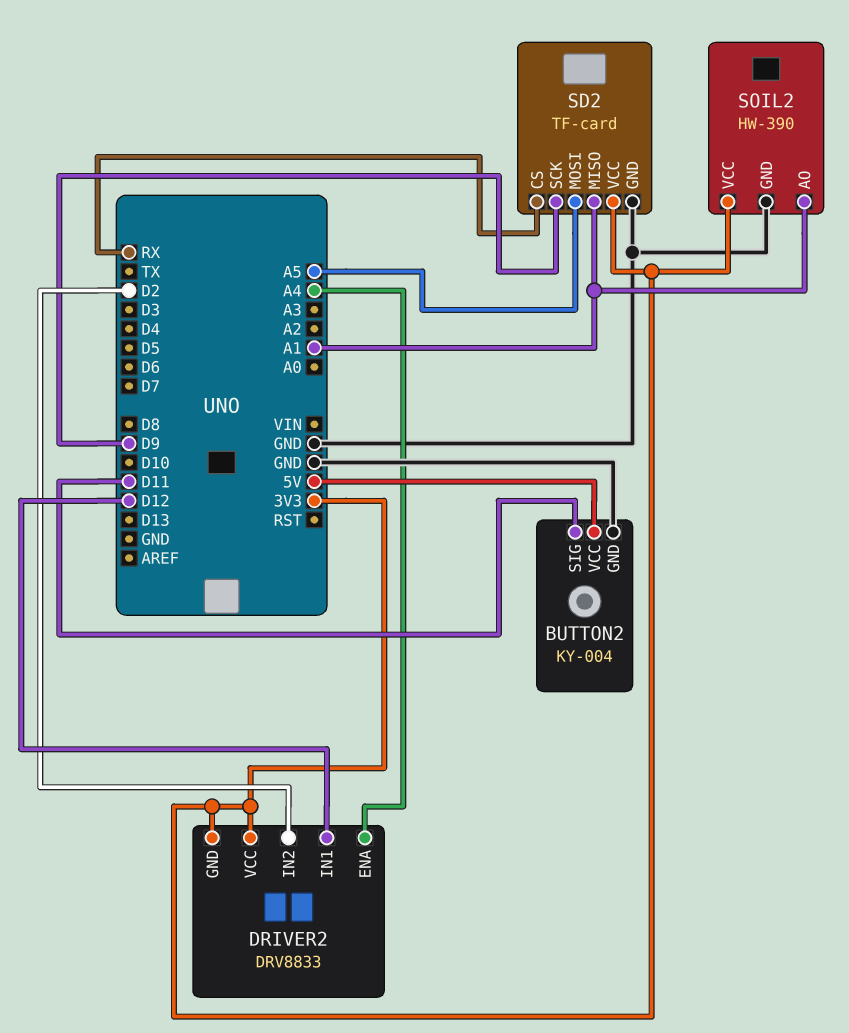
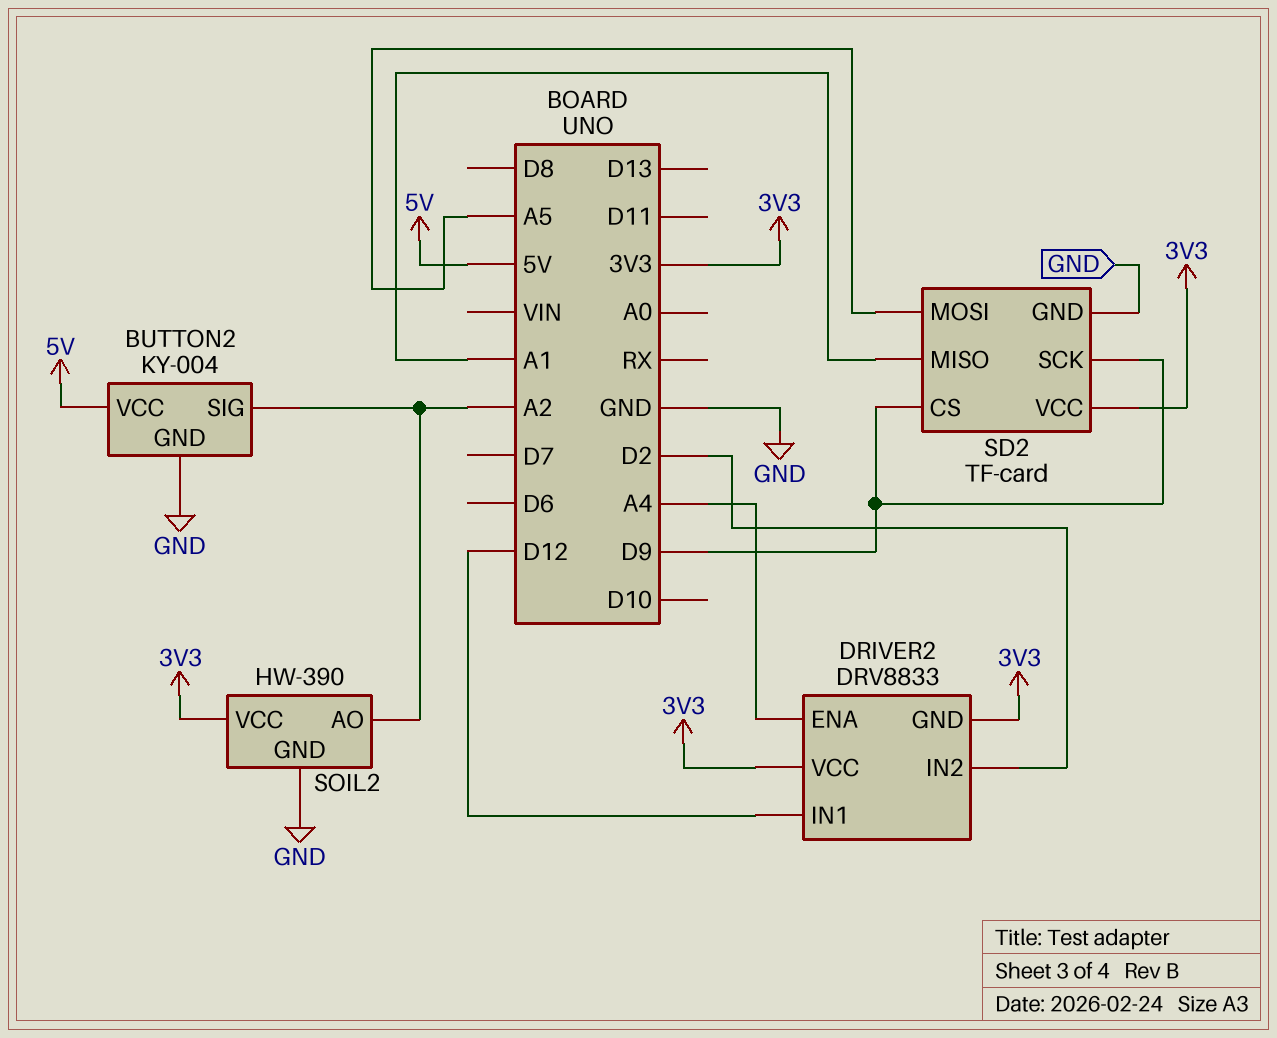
BUTTON2 pin SIG: D11 -> A2
SD2 pin CS: RX -> D9
SOIL2 pin AO: A1 -> A2

